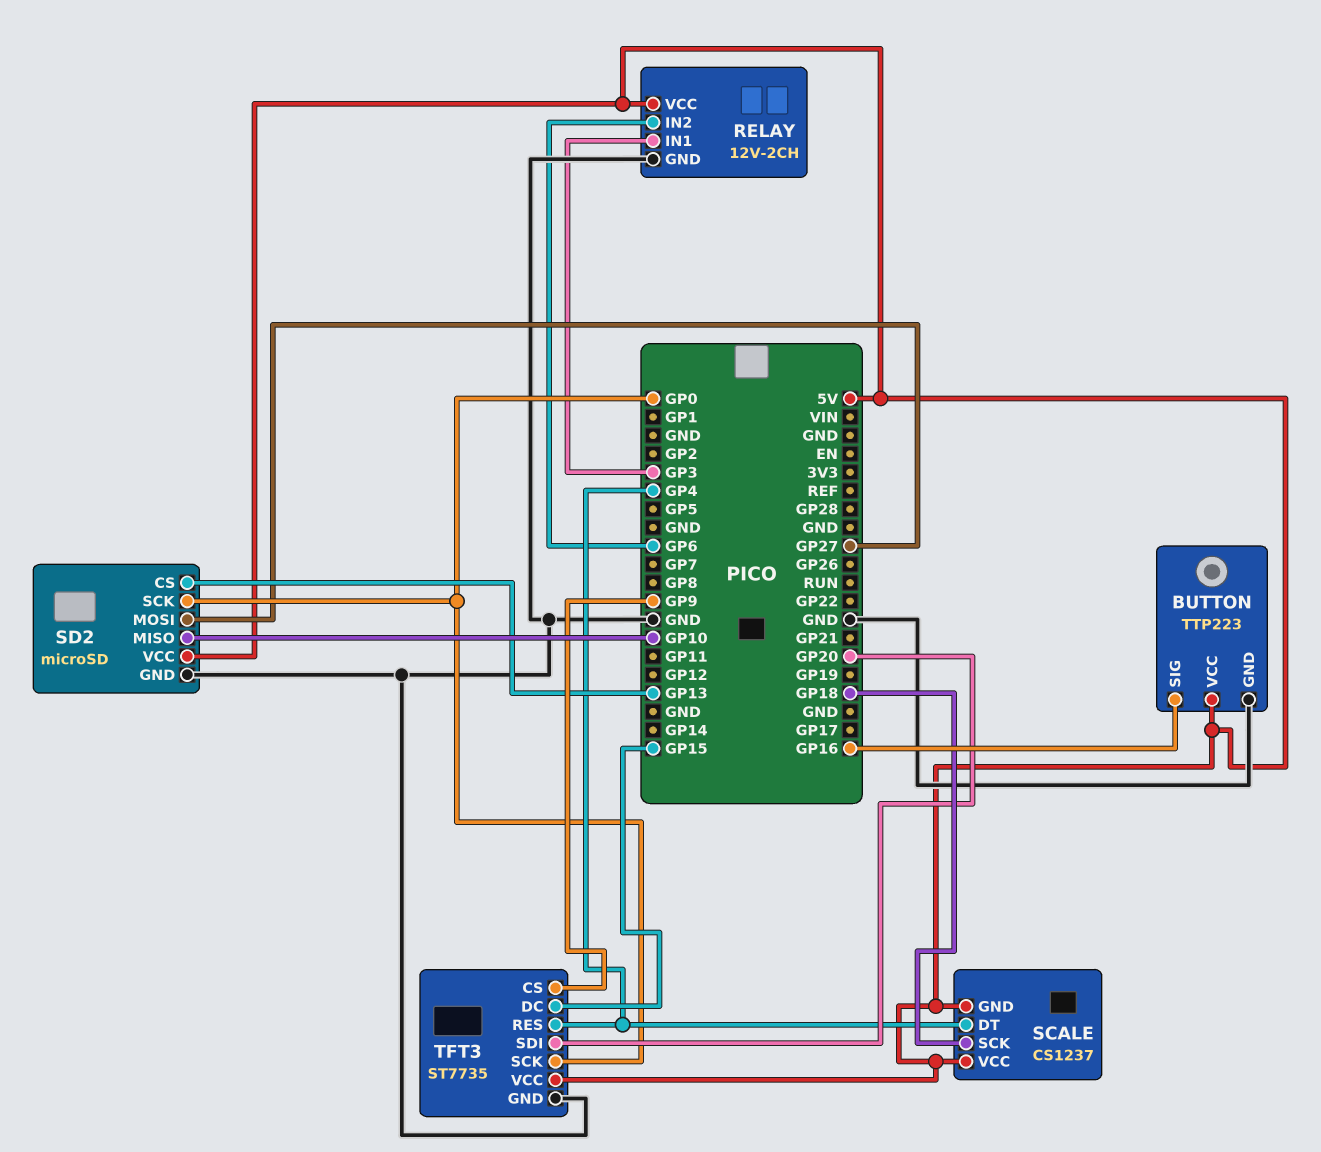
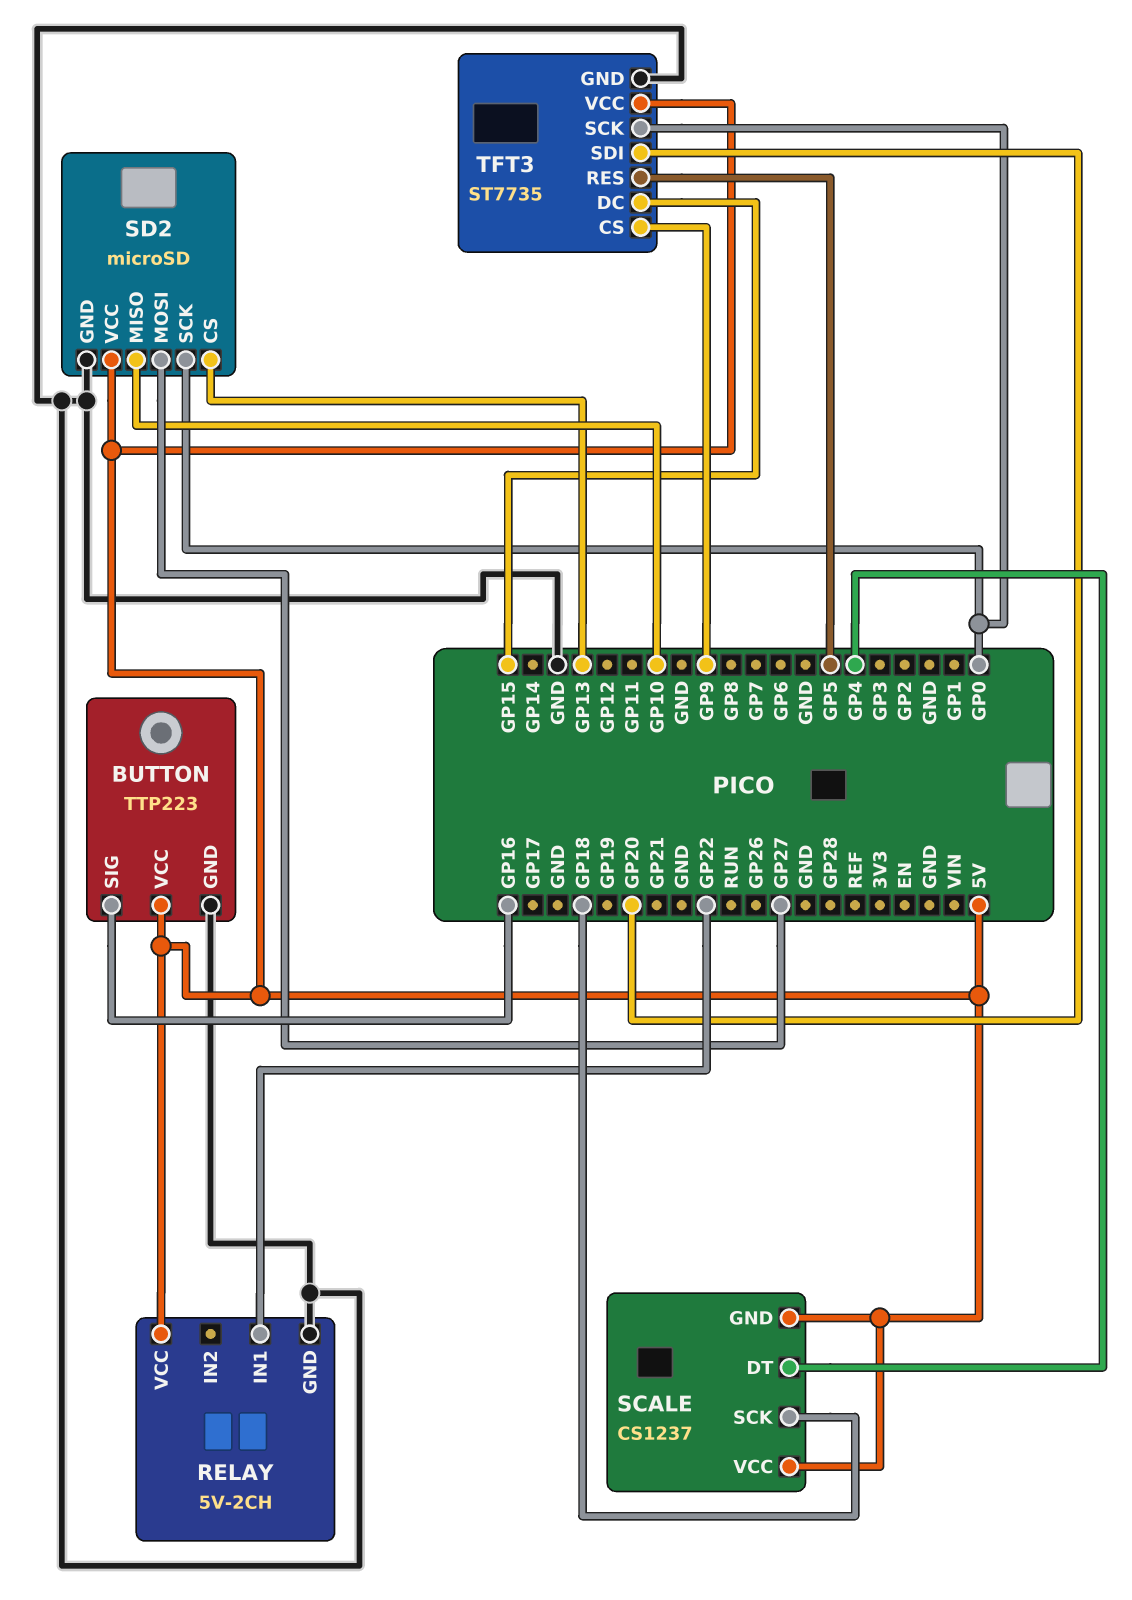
RELAY: 12V-2CH -> 5V-2CH
RELAY pin IN1: GP3 -> GP22
RELAY pin IN2: GP6 -> none
TFT3 pin RES: GP4 -> GP5

